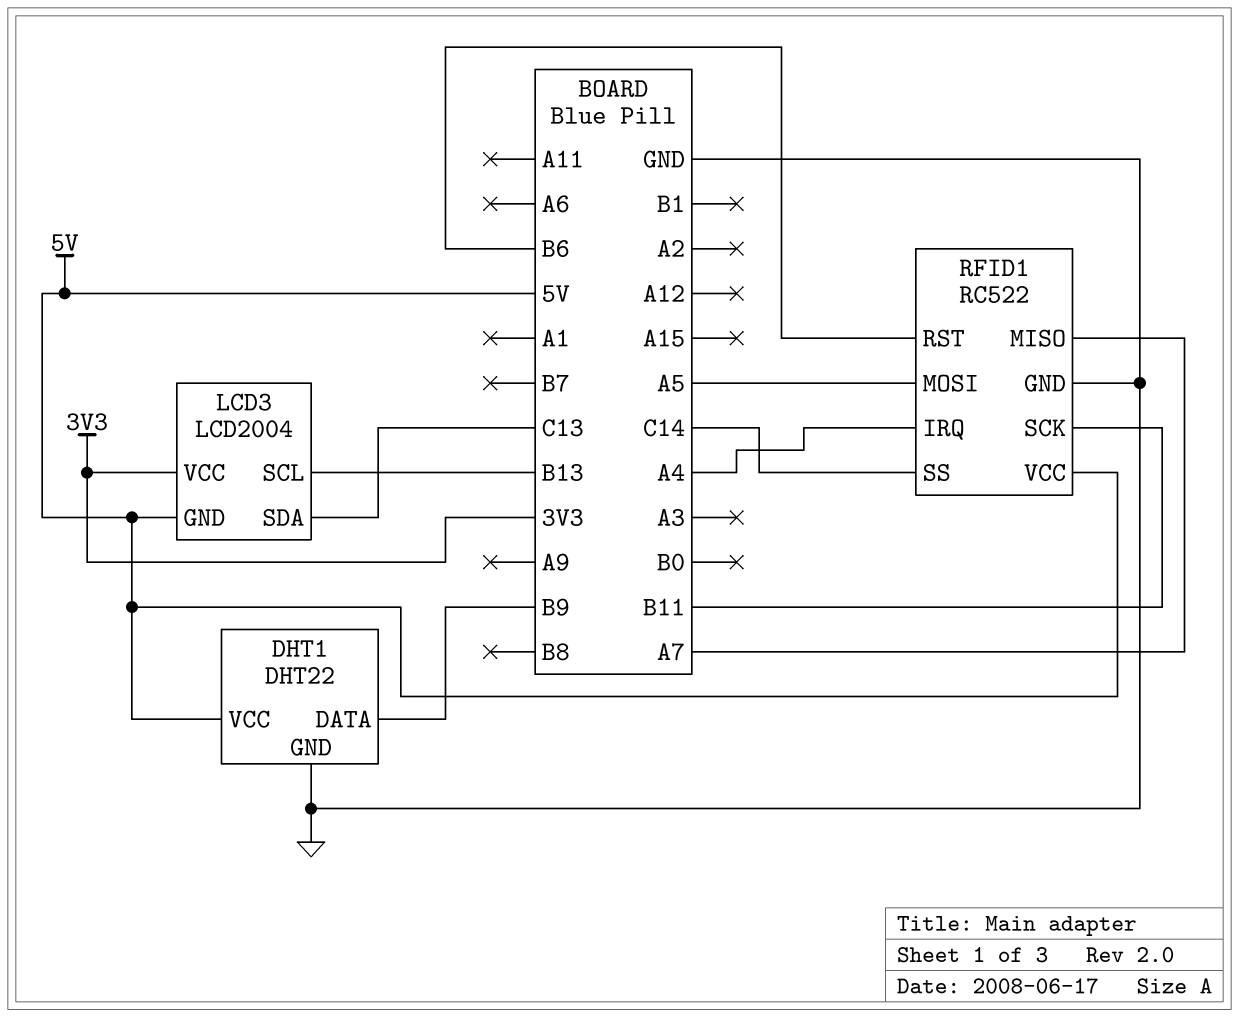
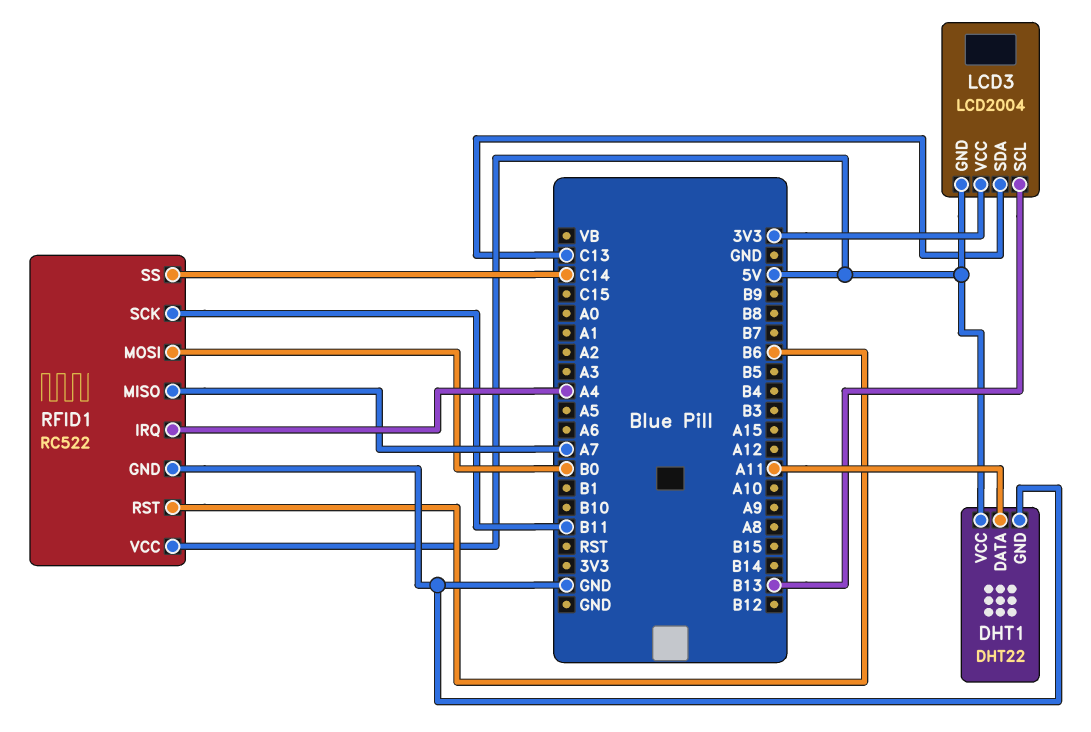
DHT1 pin DATA: B9 -> A11
RFID1 pin MOSI: A5 -> B0

